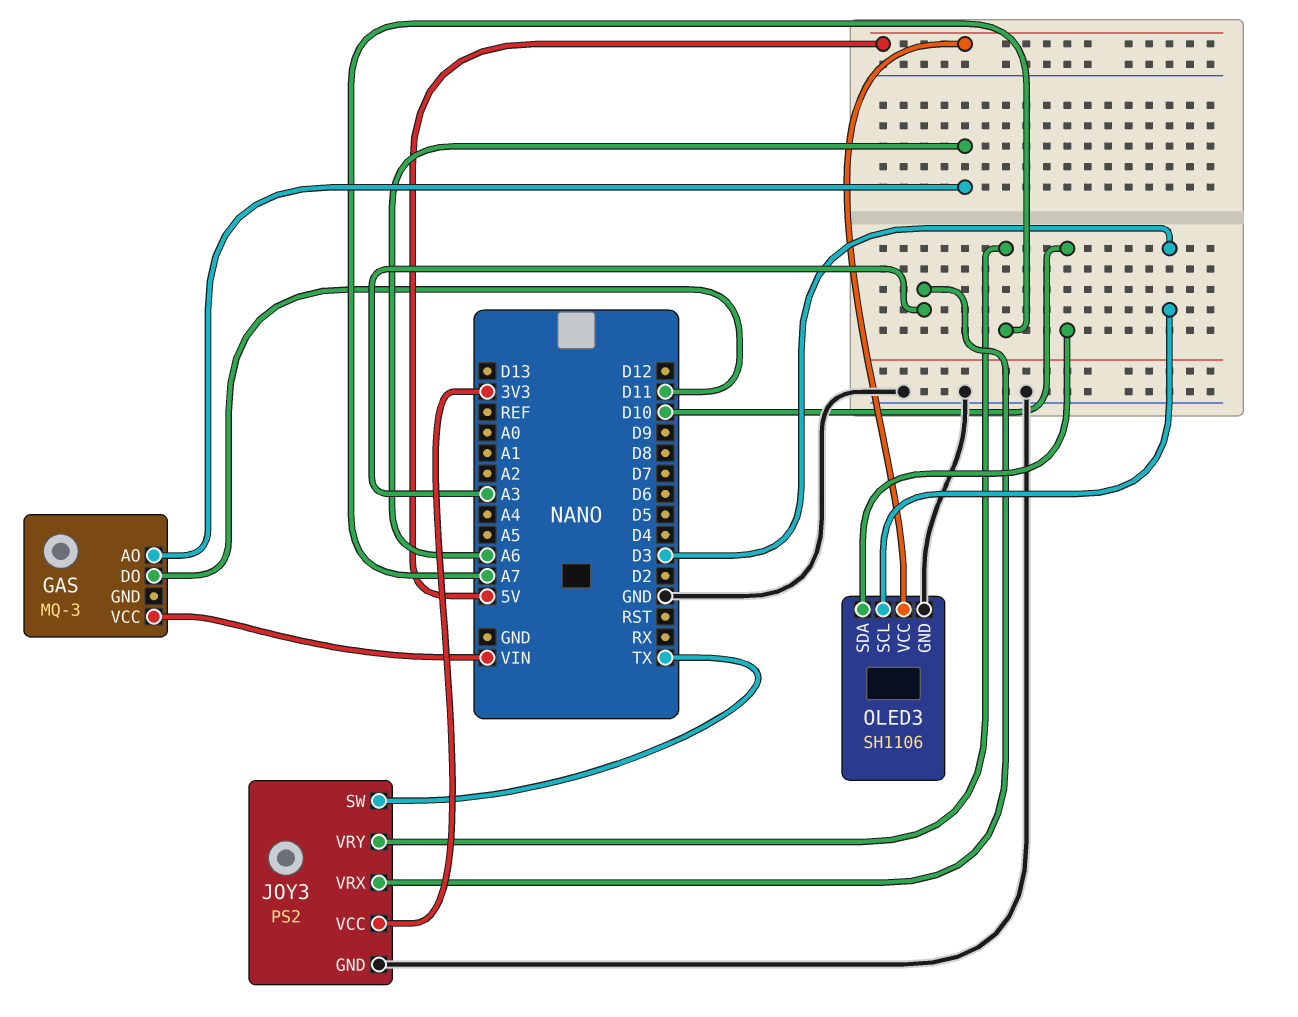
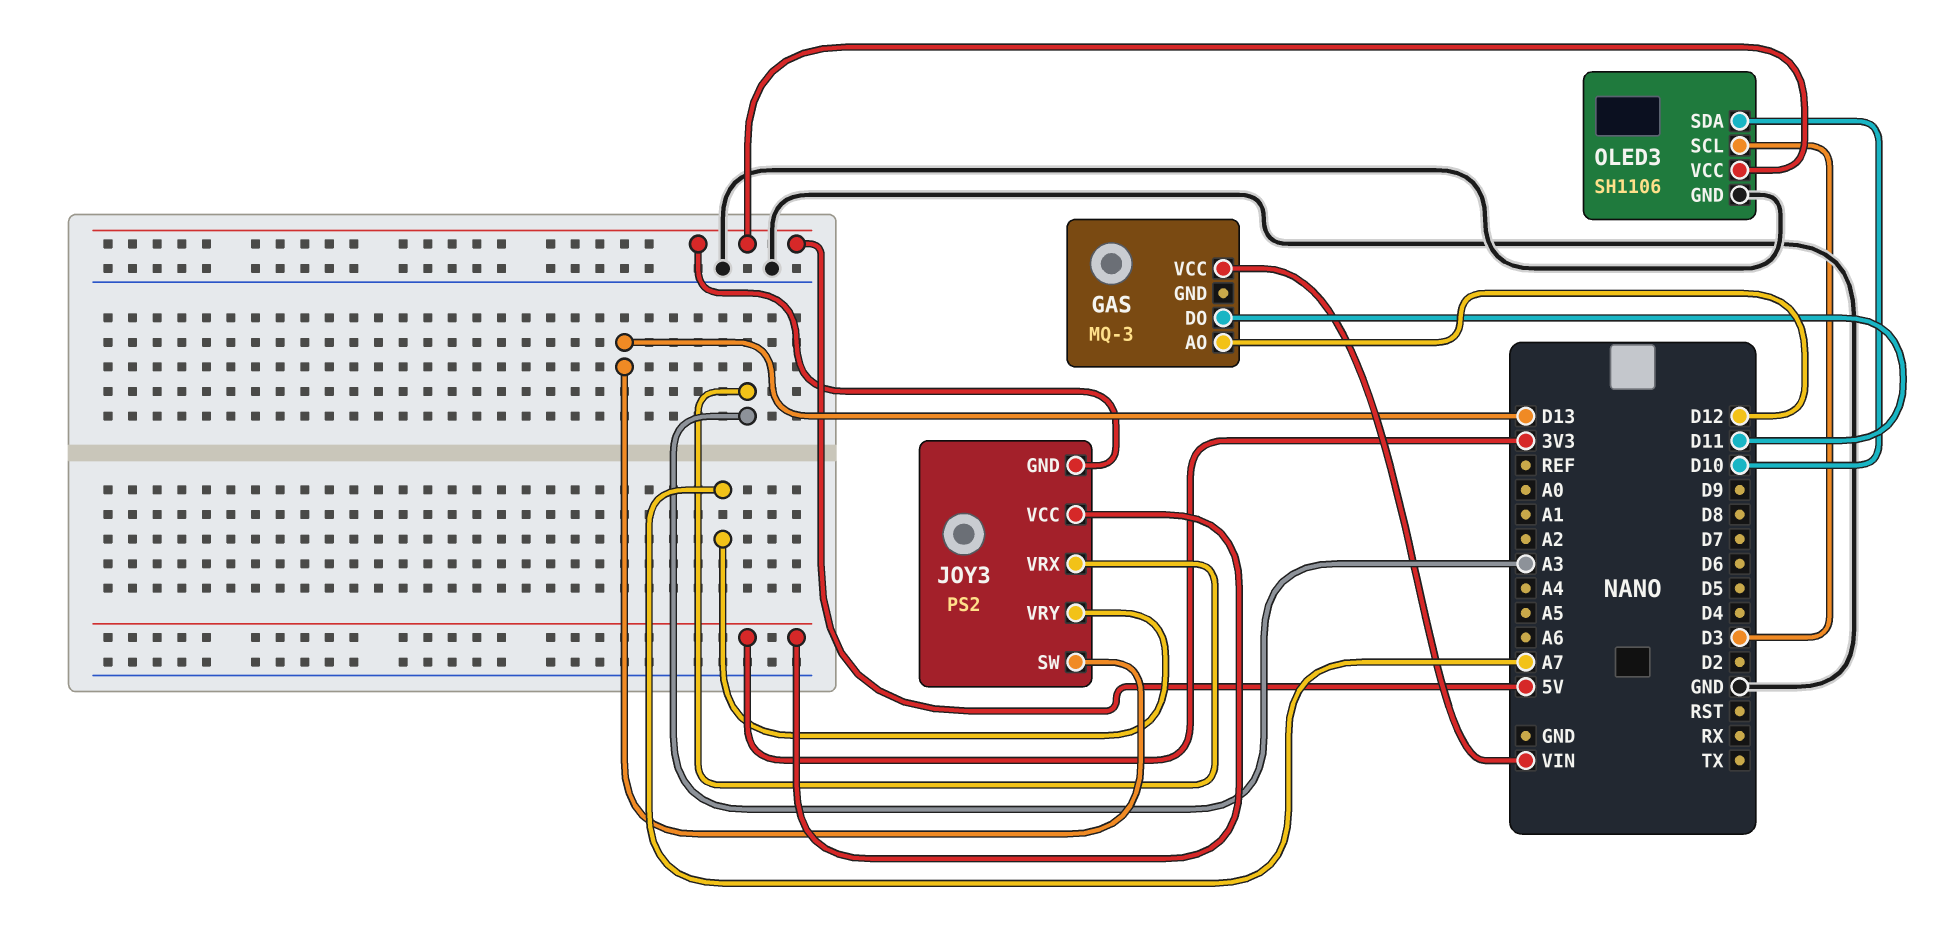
GAS pin AO: A6 -> D12
JOY3 pin GND: GND -> 5V
JOY3 pin SW: TX -> D13

